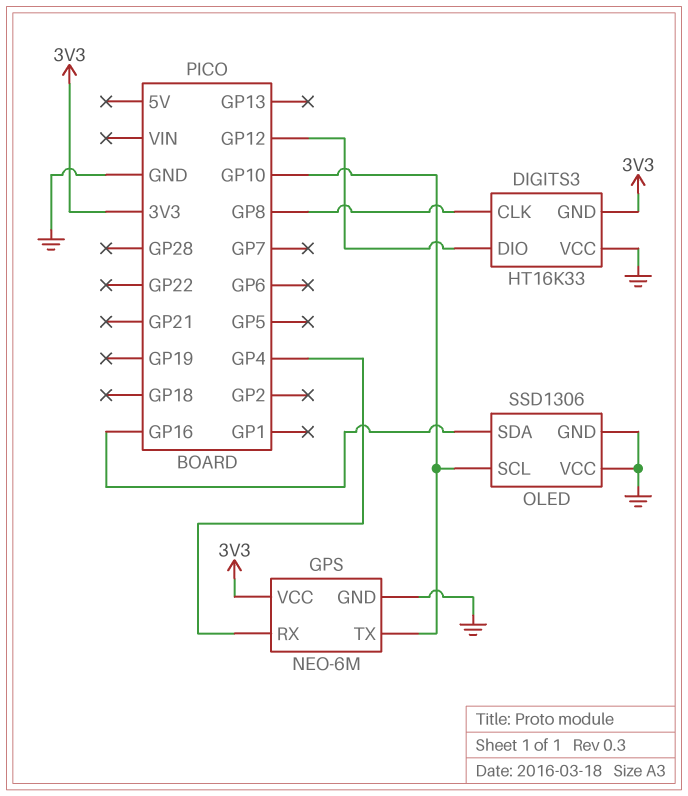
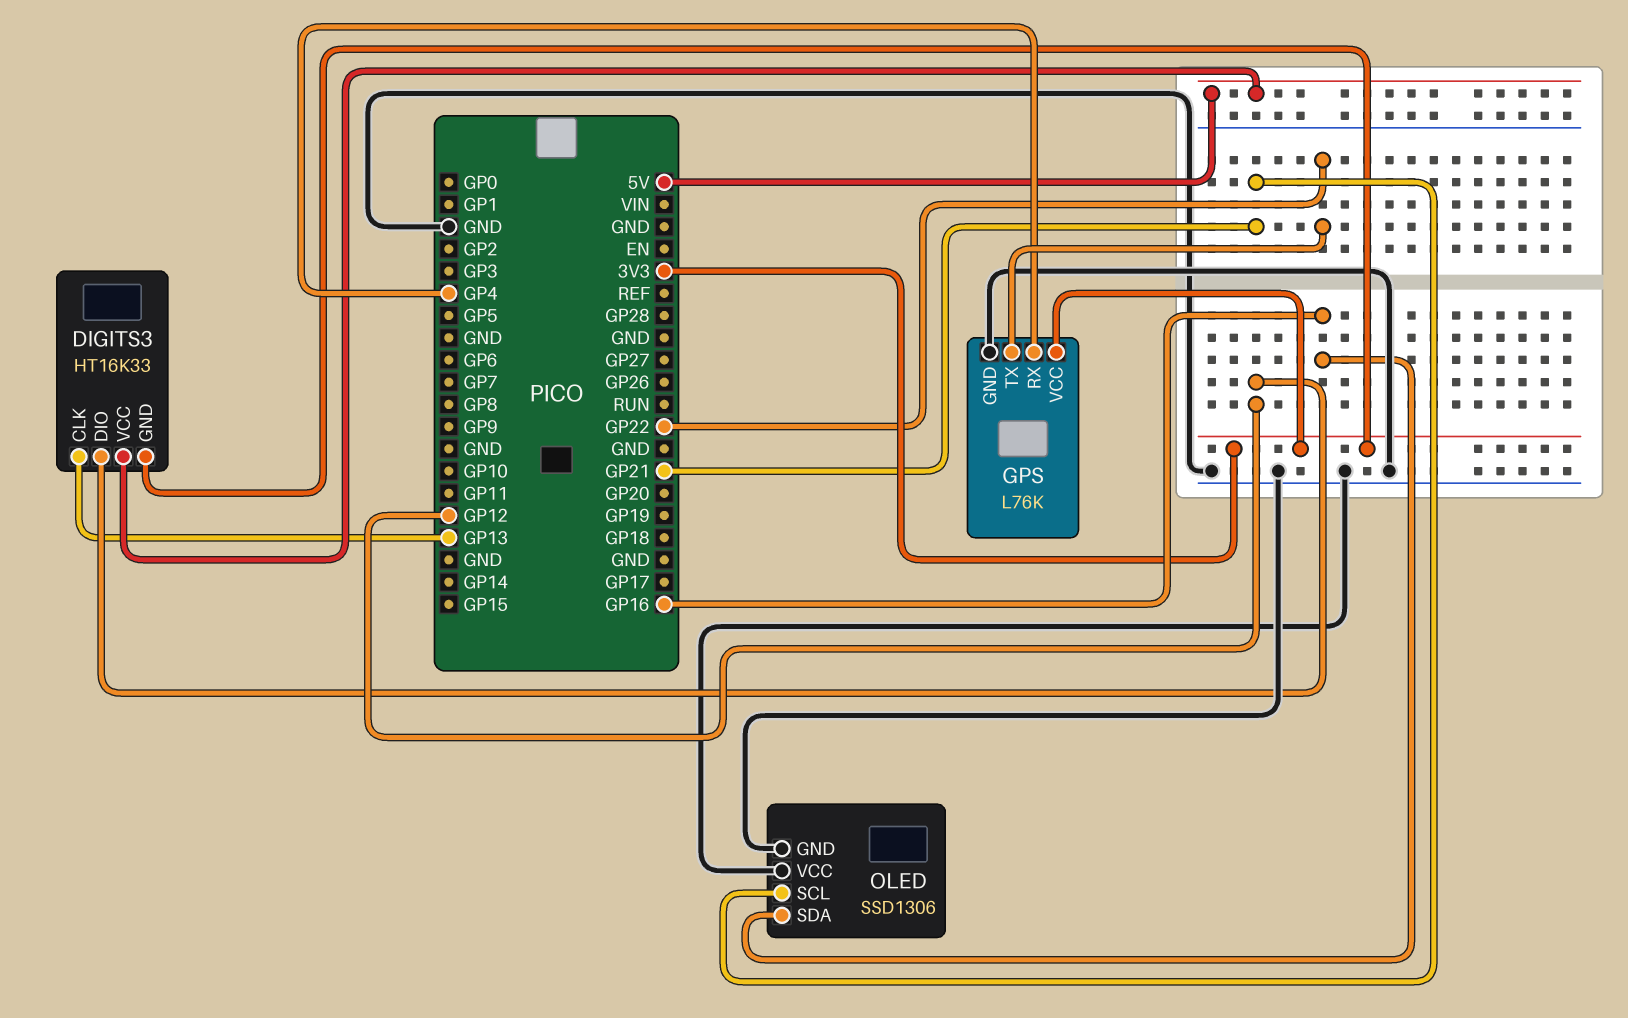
DIGITS3 pin CLK: GP8 -> GP13
DIGITS3 pin VCC: GND -> 5V
GPS: NEO-6M -> L76K
GPS pin TX: GP10 -> GP22
OLED pin SCL: GP10 -> GP21

